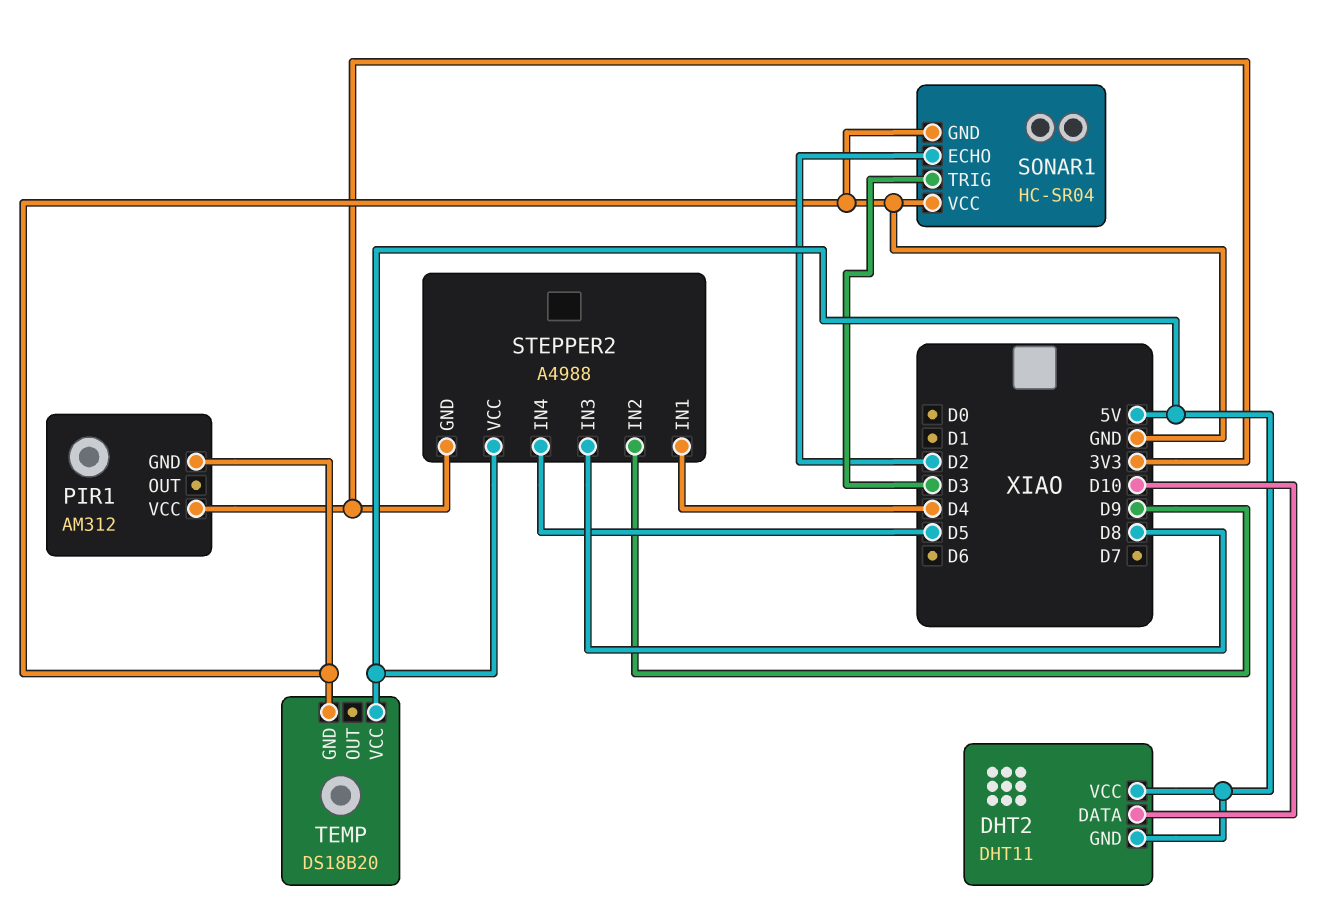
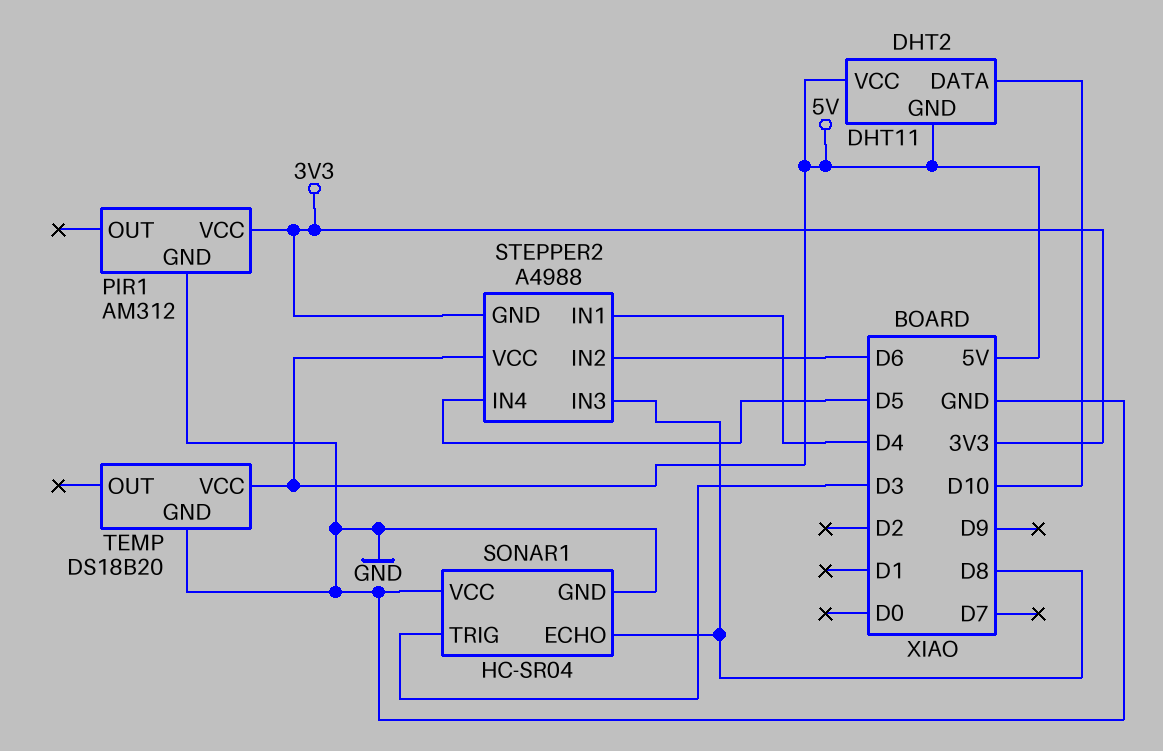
SONAR1 pin ECHO: D2 -> D8
STEPPER2 pin IN2: D9 -> D6

